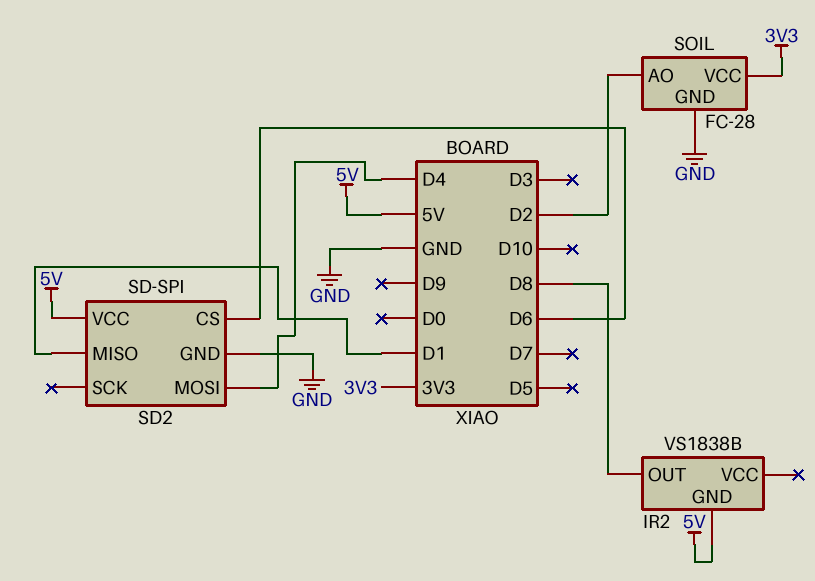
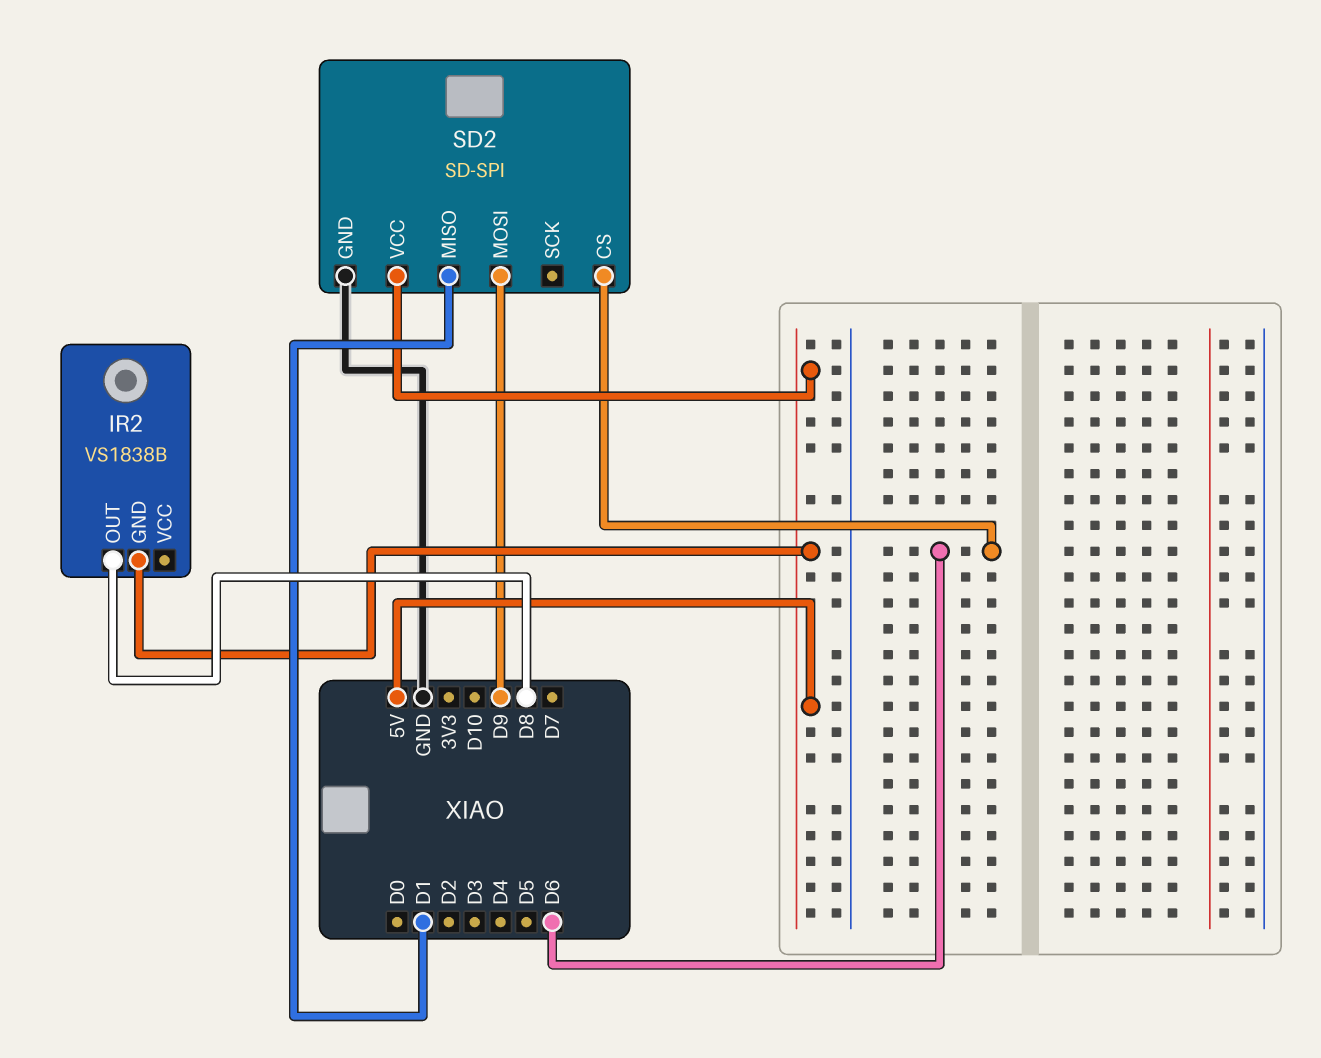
SD2 pin MOSI: D4 -> D9
SOIL: FC-28 -> none
SOIL pin AO: D2 -> none
SOIL pin GND: GND -> none
SOIL pin VCC: 3V3 -> none

